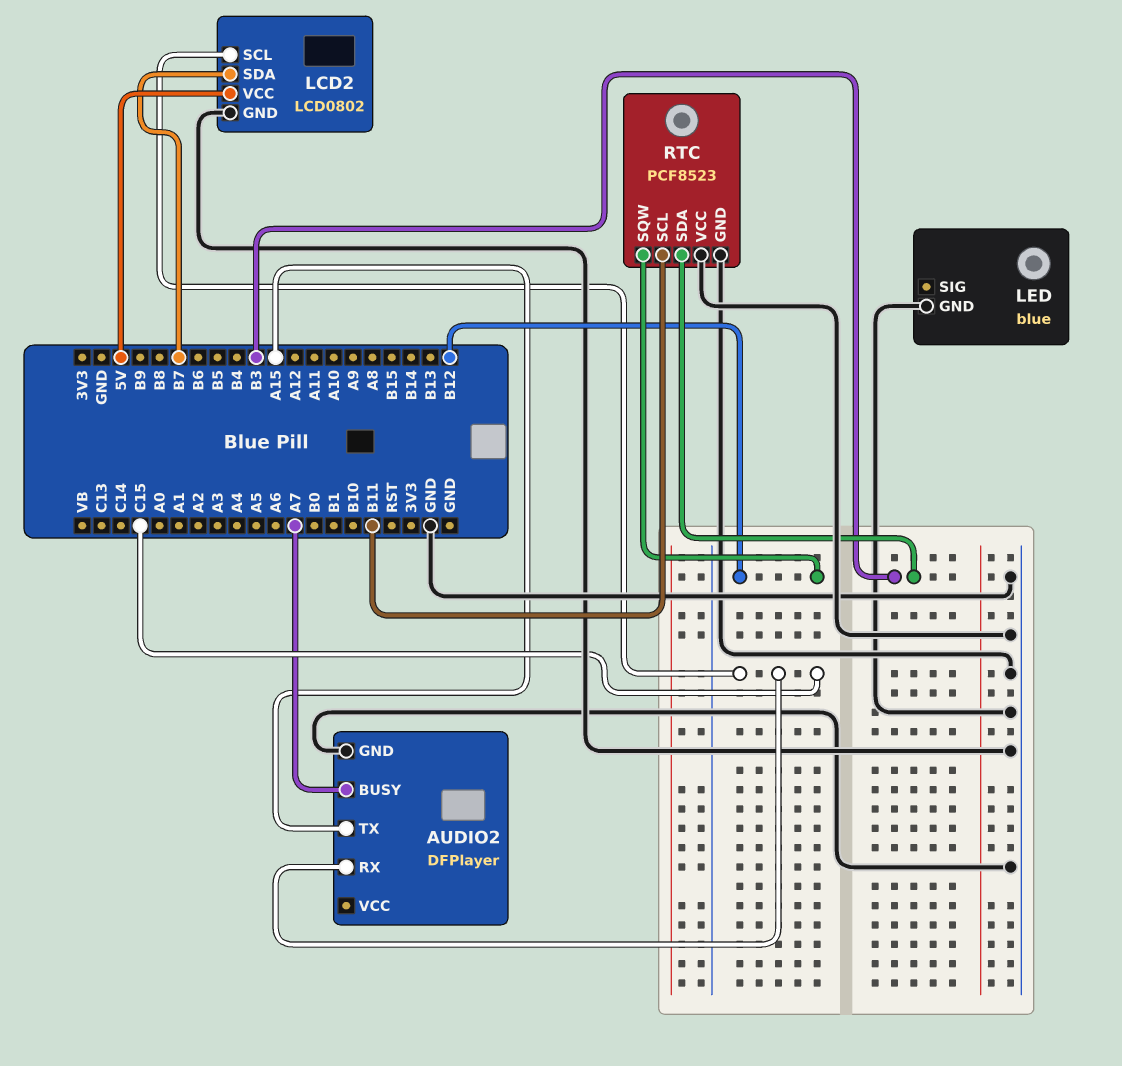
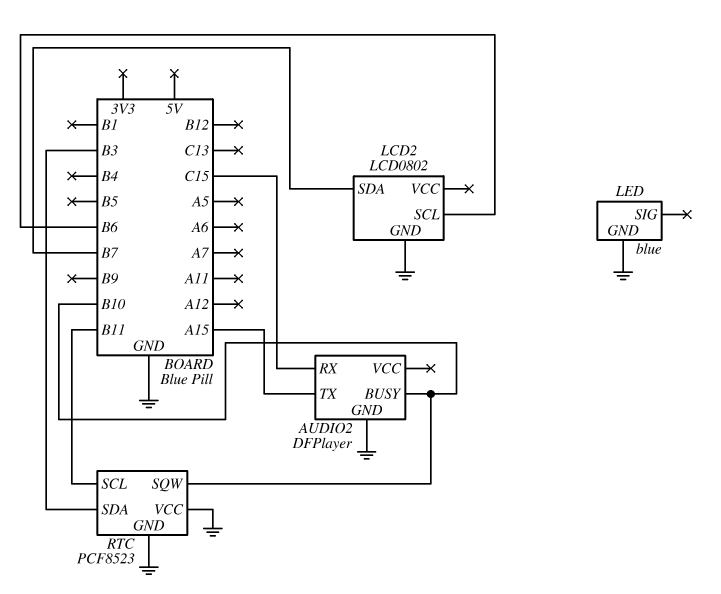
AUDIO2 pin BUSY: A7 -> B10
LCD2 pin SCL: C15 -> B6
LCD2 pin VCC: 5V -> none
RTC pin SQW: B12 -> B10

